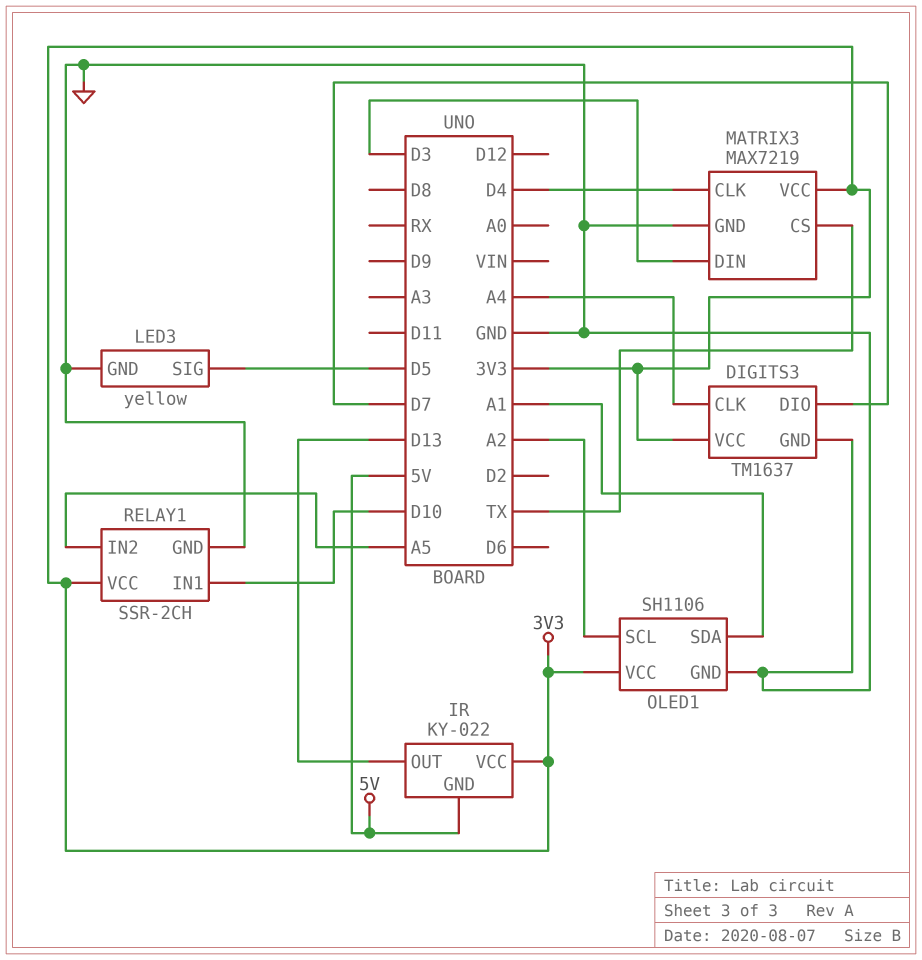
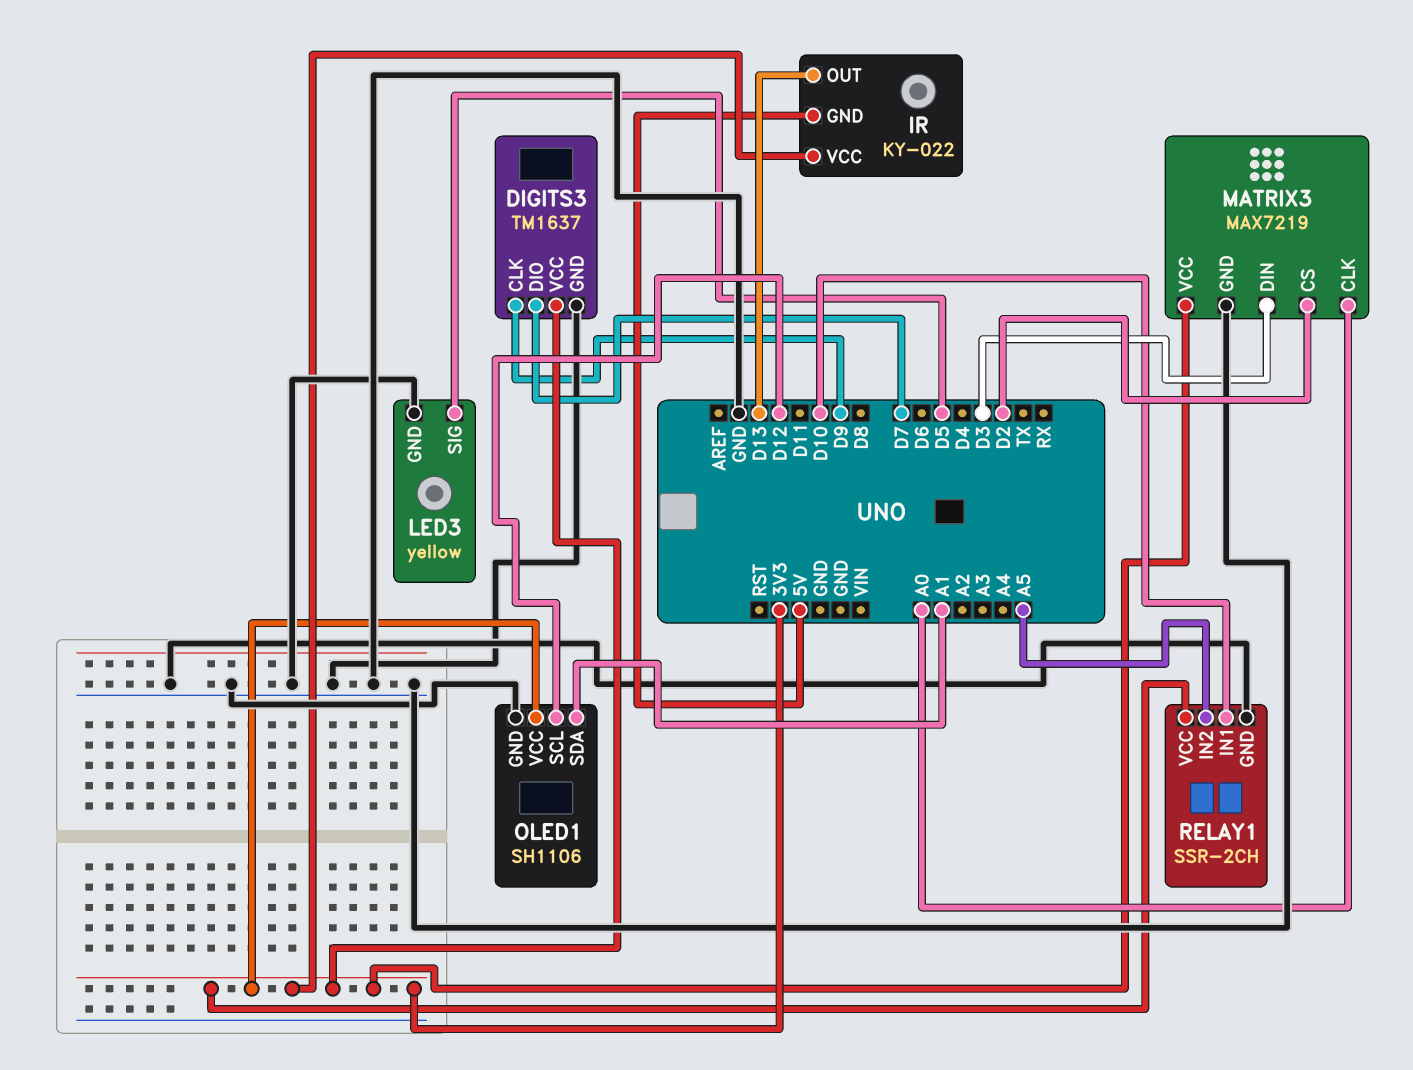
DIGITS3 pin CLK: A4 -> D9
MATRIX3 pin CLK: D4 -> A0
MATRIX3 pin CS: TX -> D2
OLED1 pin SCL: A2 -> D12

